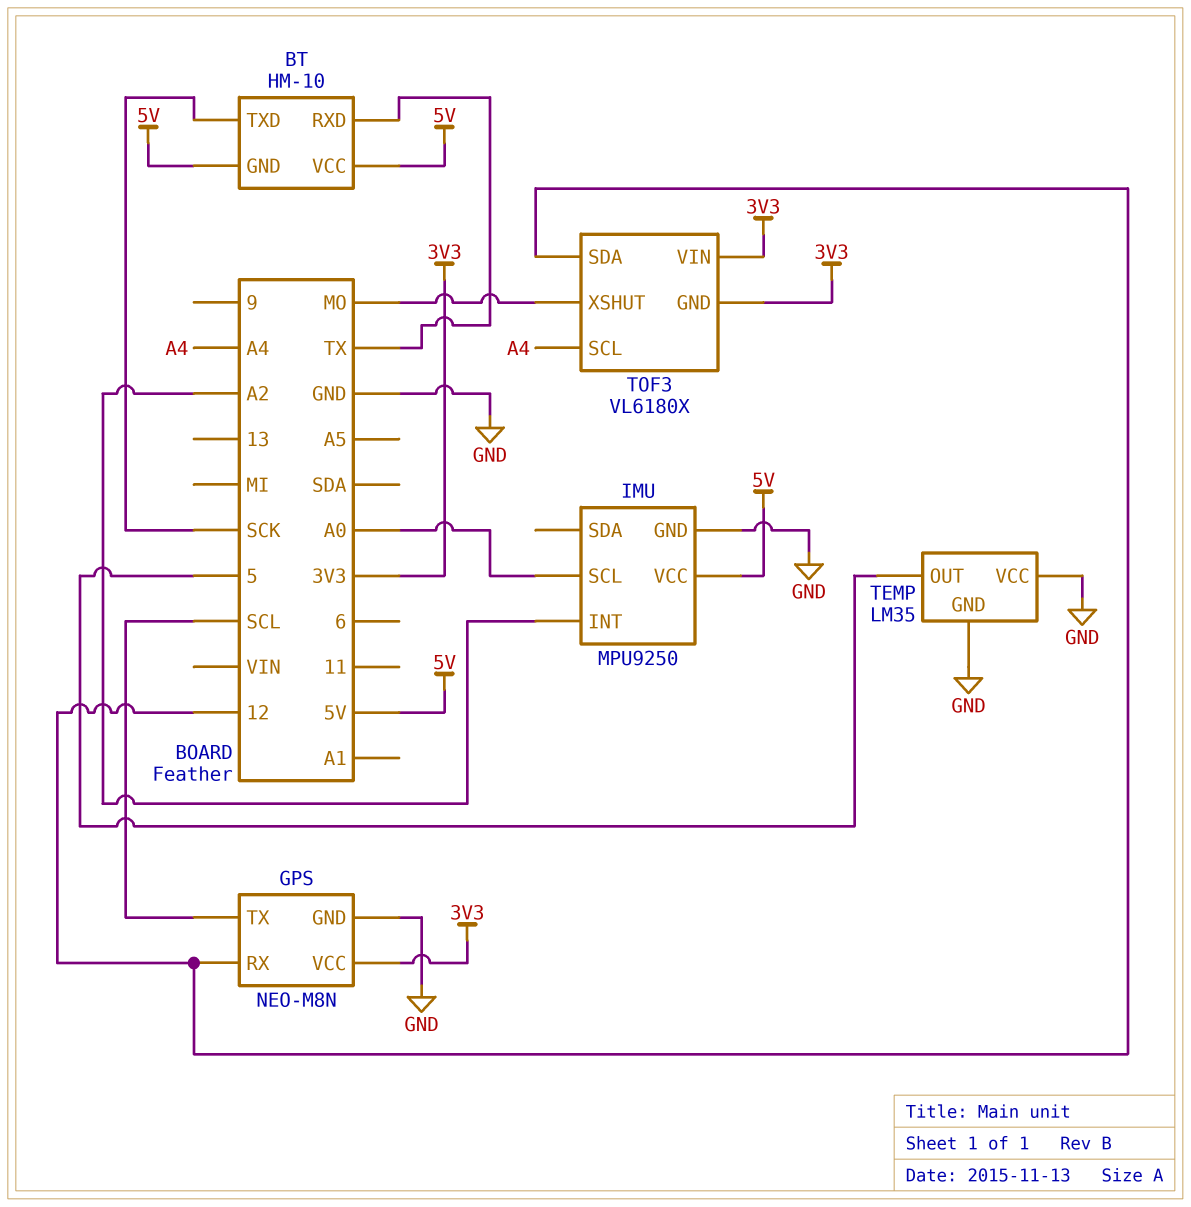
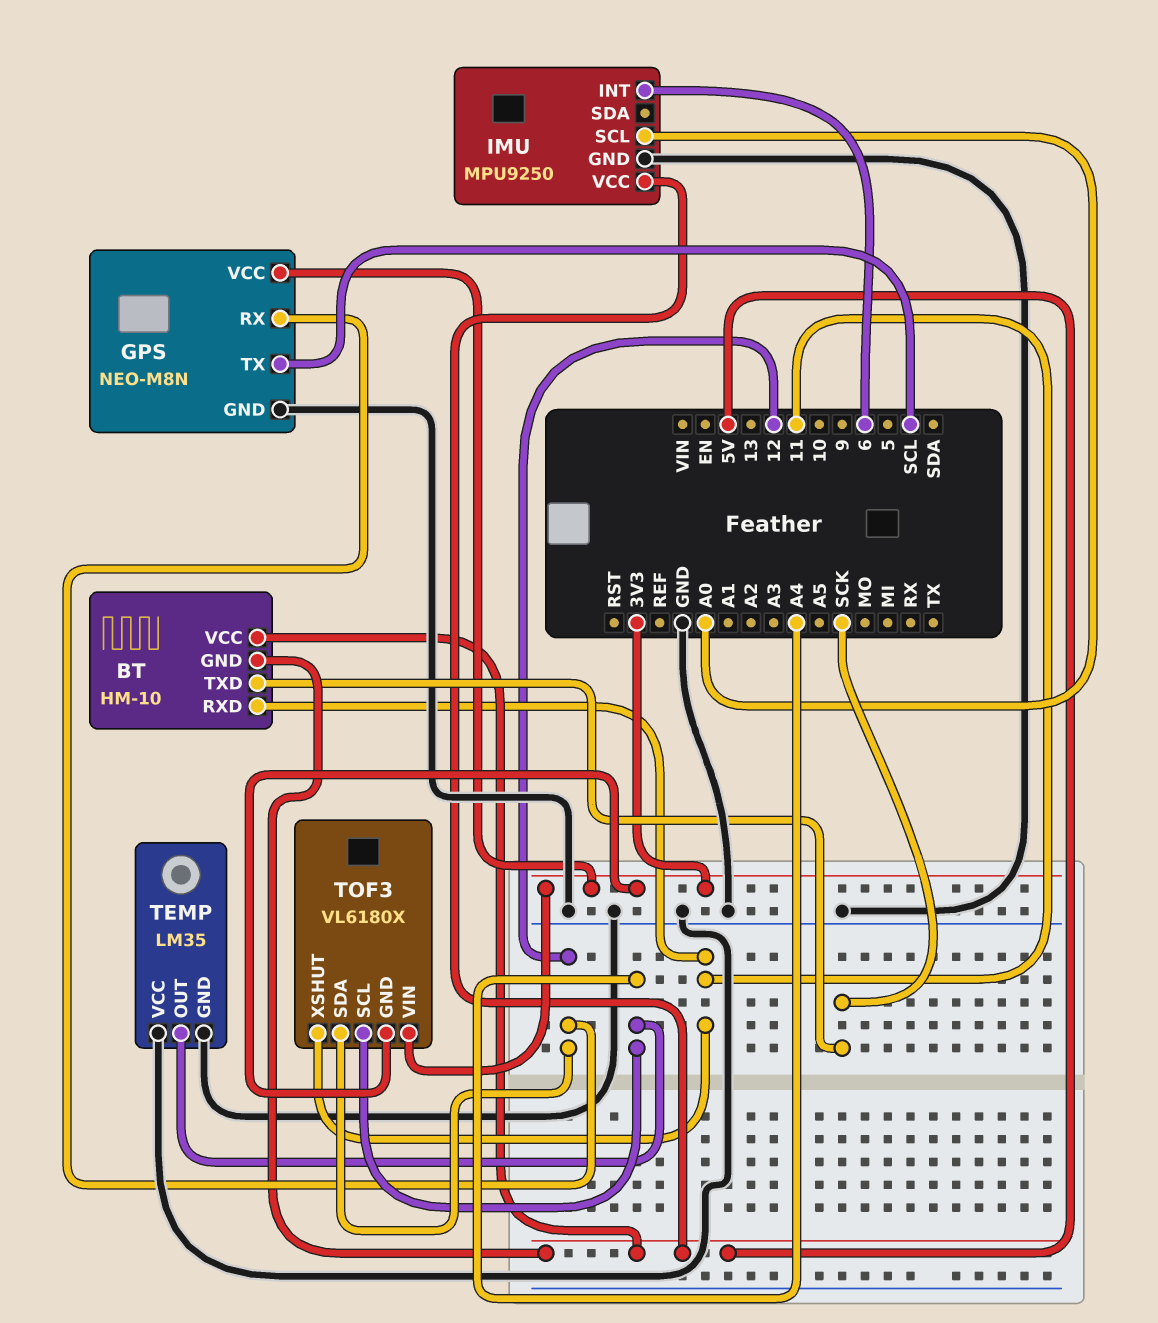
BT pin RXD: TX -> 11
IMU pin INT: A2 -> 6
TEMP pin OUT: 5 -> A4
TOF3 pin XSHUT: MO -> 11

